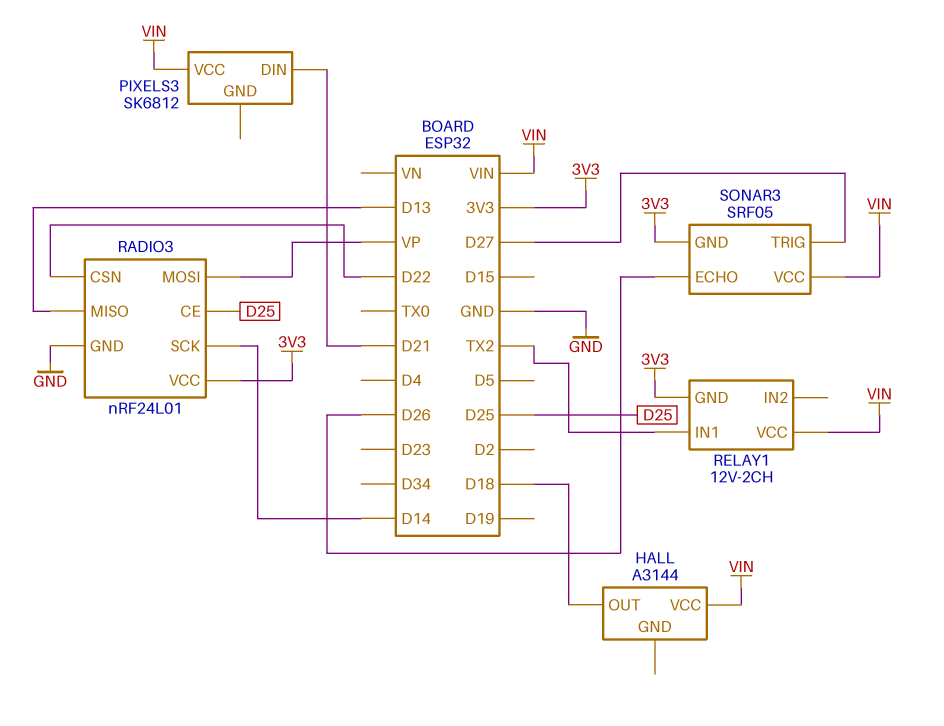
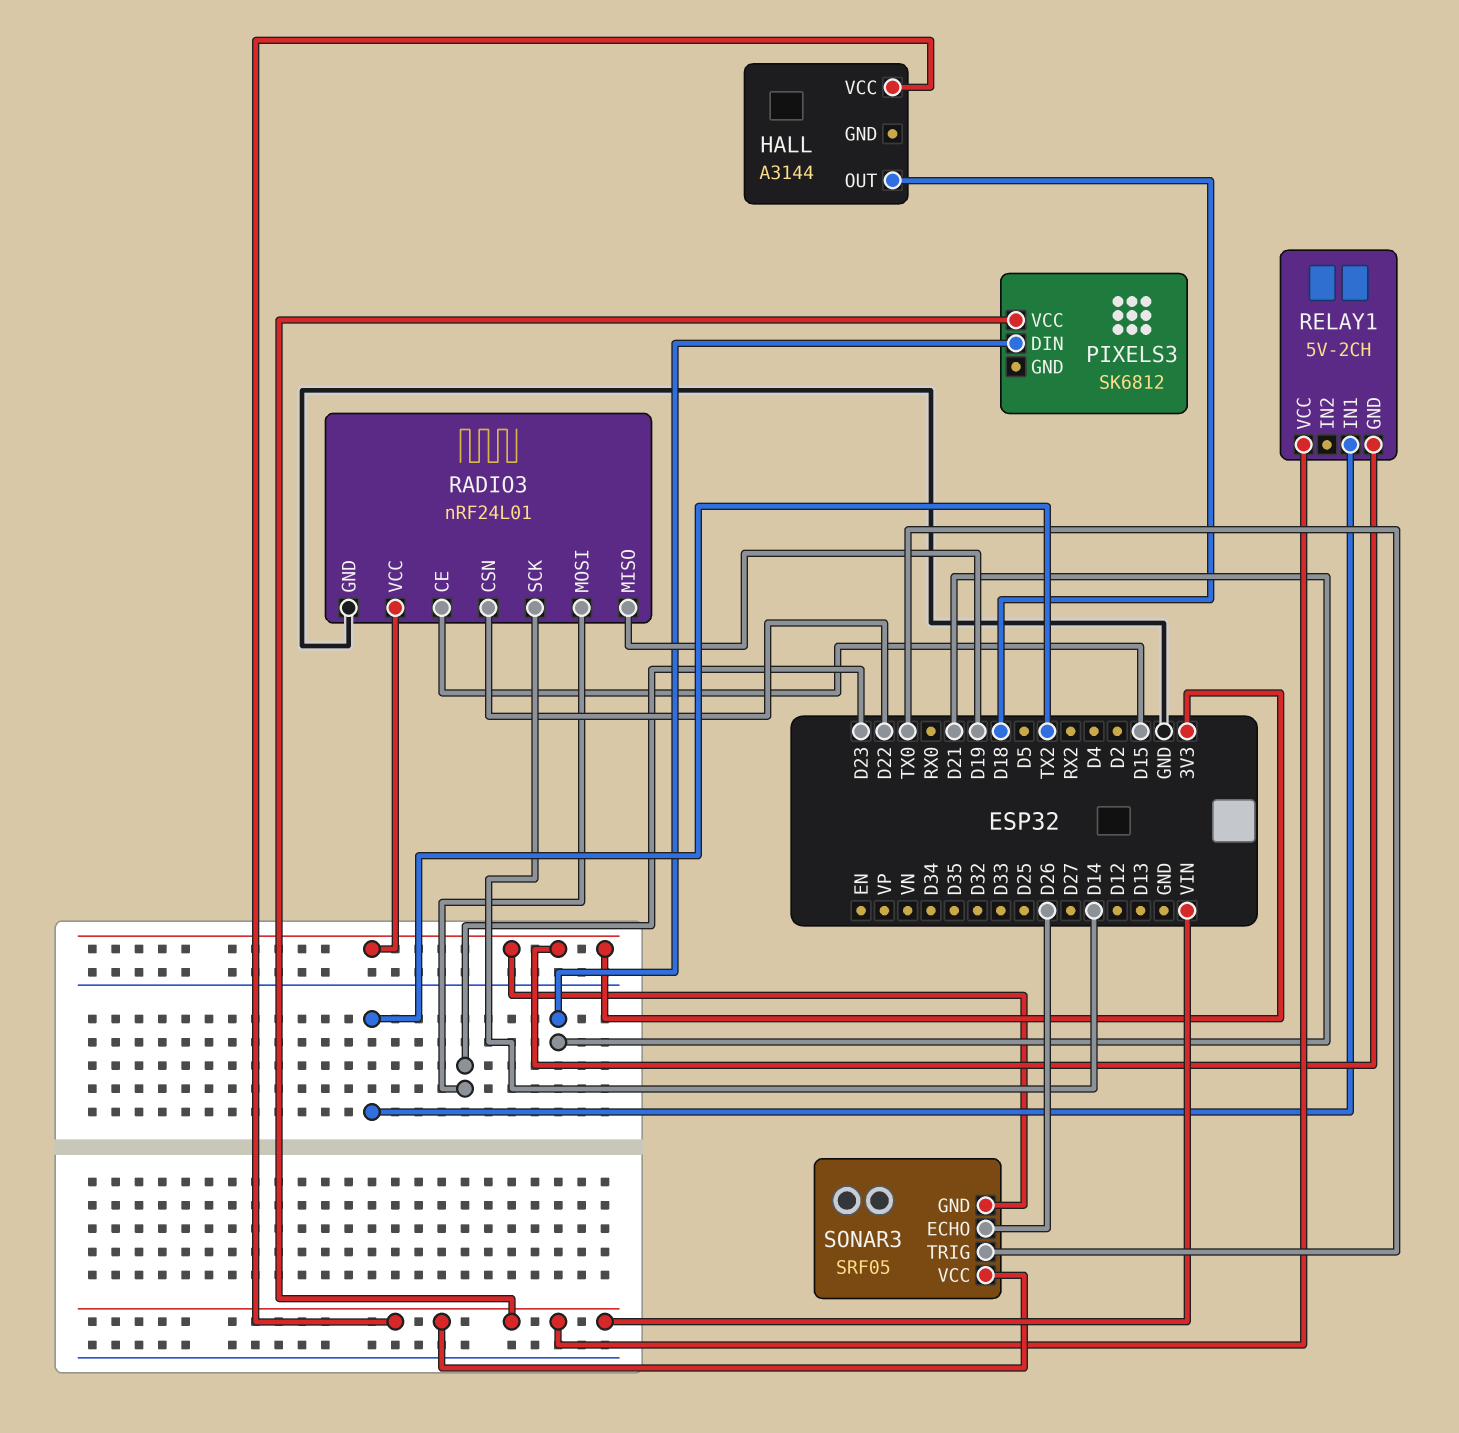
RADIO3 pin CE: D25 -> D15
RADIO3 pin MISO: D13 -> D19
RADIO3 pin MOSI: VP -> D23
RELAY1: 12V-2CH -> 5V-2CH
SONAR3 pin TRIG: D27 -> TX0

